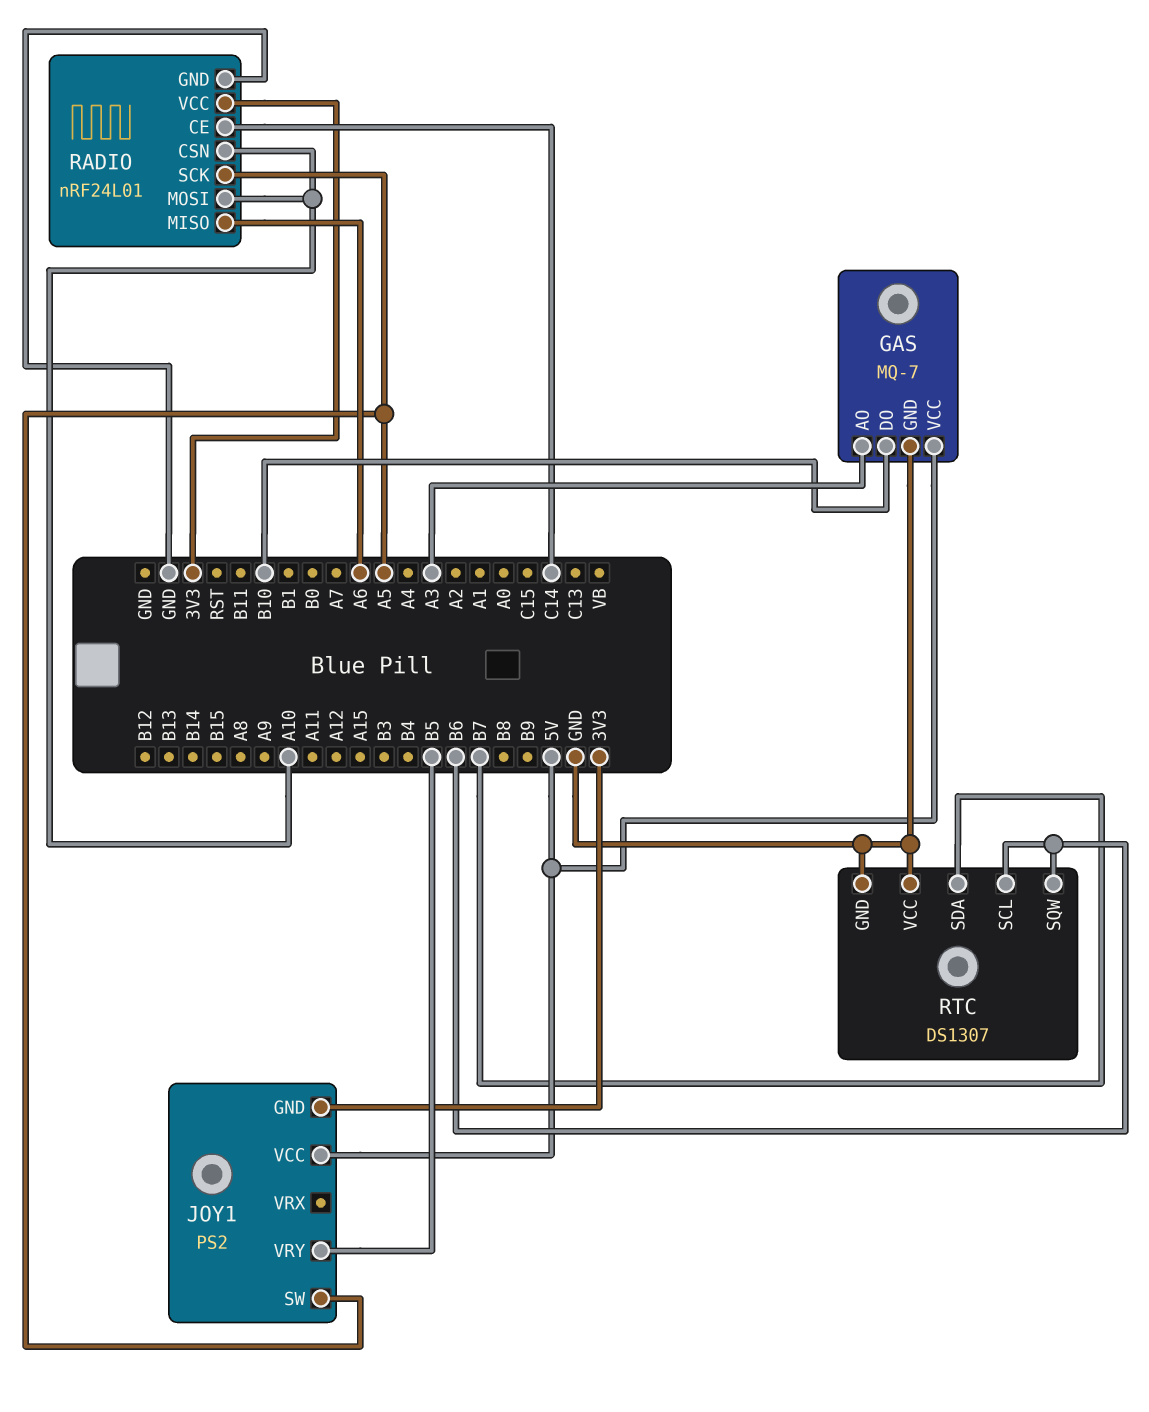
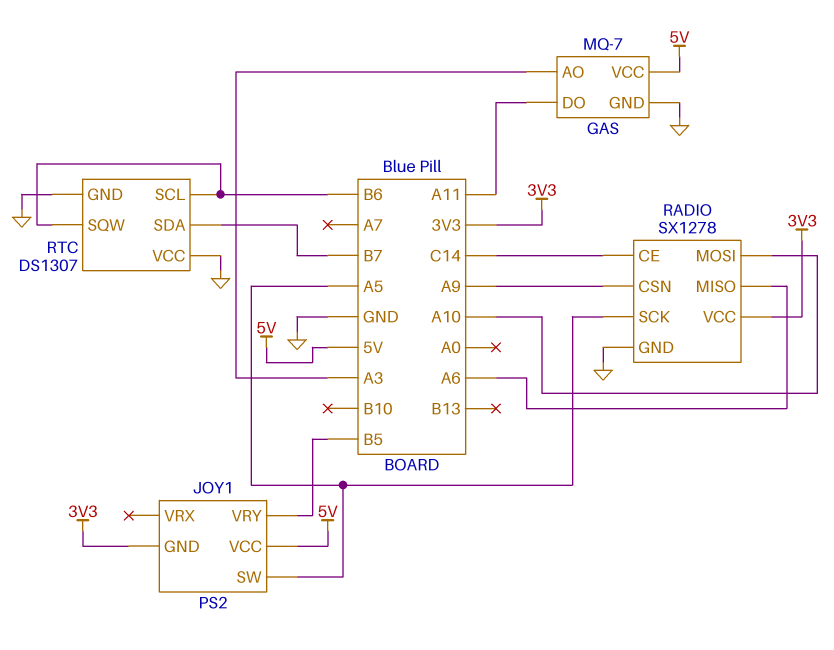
GAS pin DO: B10 -> A11
RADIO: nRF24L01 -> SX1278
RADIO pin CSN: A10 -> A9

